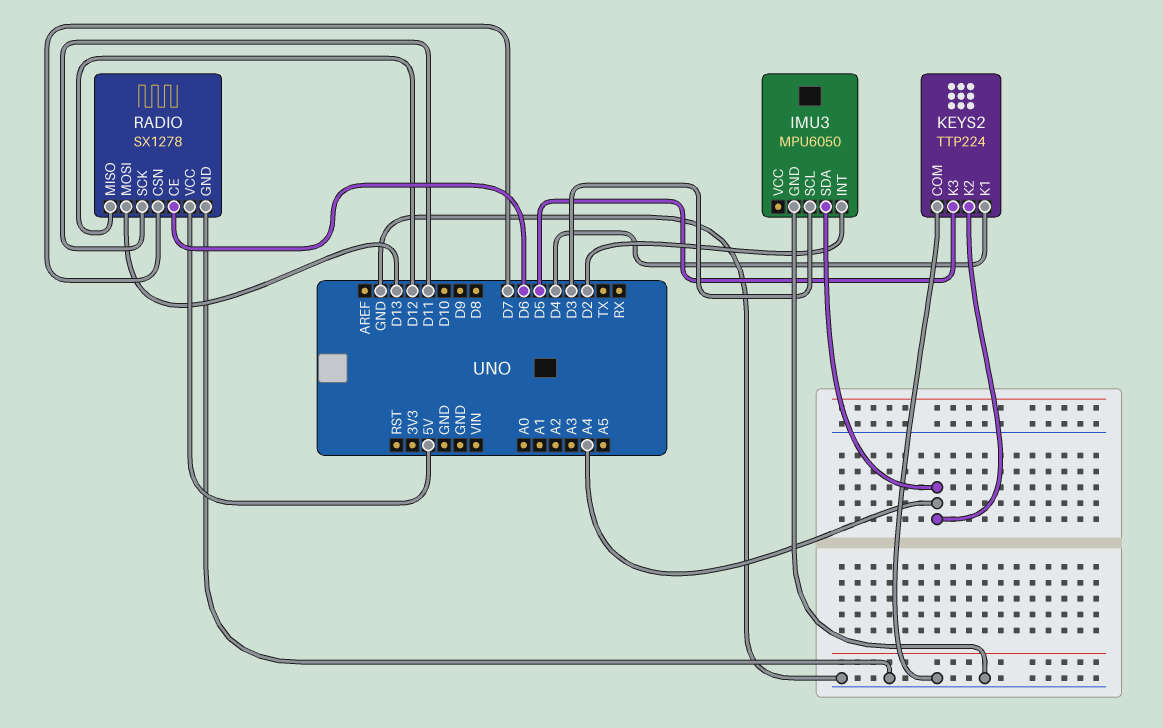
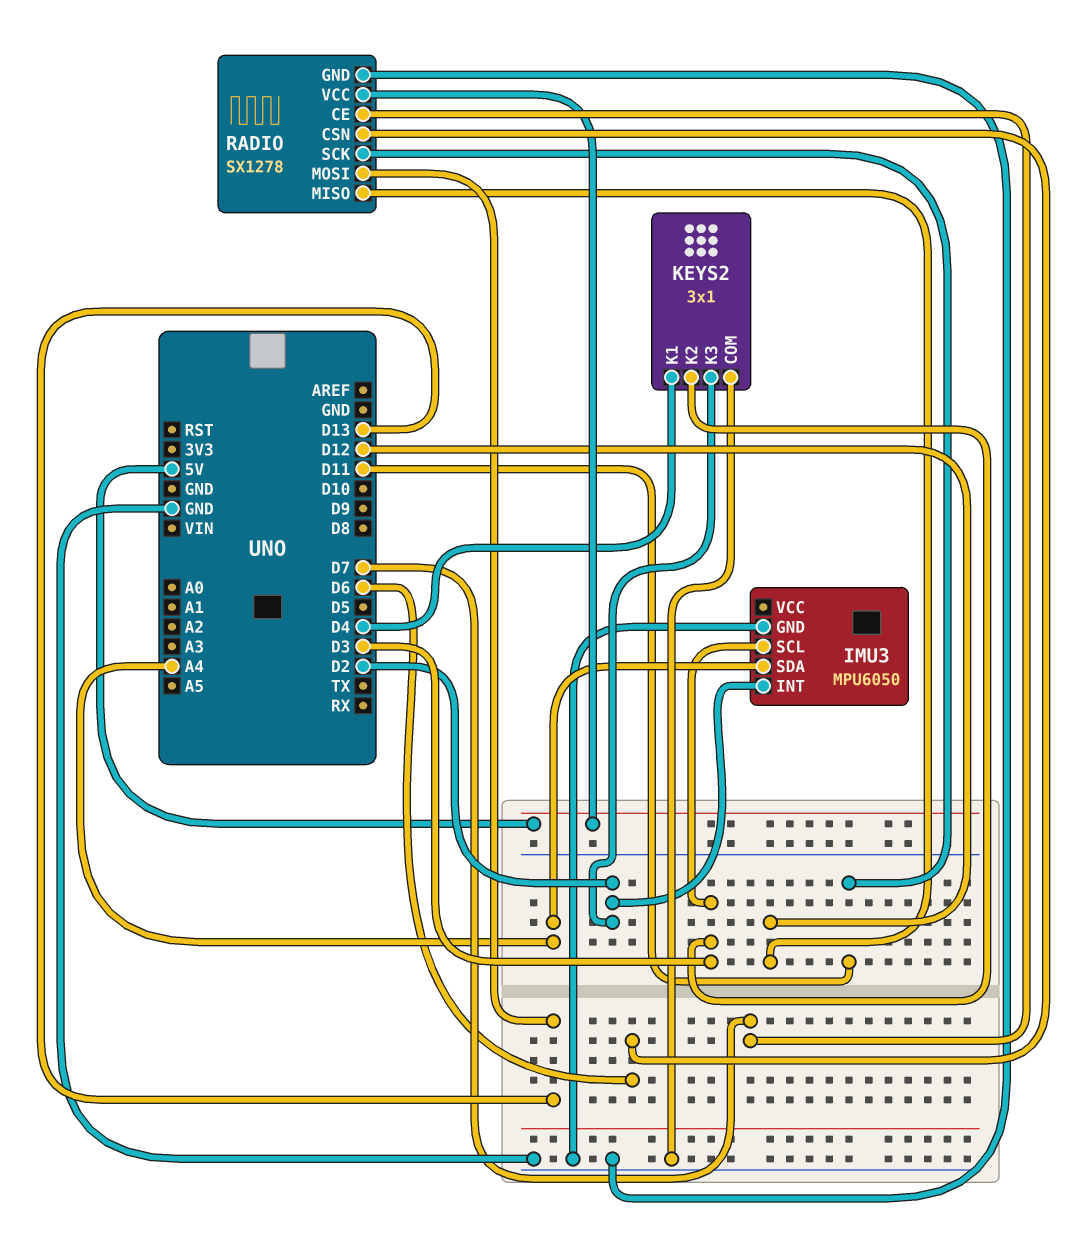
KEYS2: TTP224 -> 3x1
KEYS2 pin K2: A4 -> D3
KEYS2 pin K3: D5 -> D2
RADIO pin CE: D6 -> D7
RADIO pin CSN: D7 -> D6

